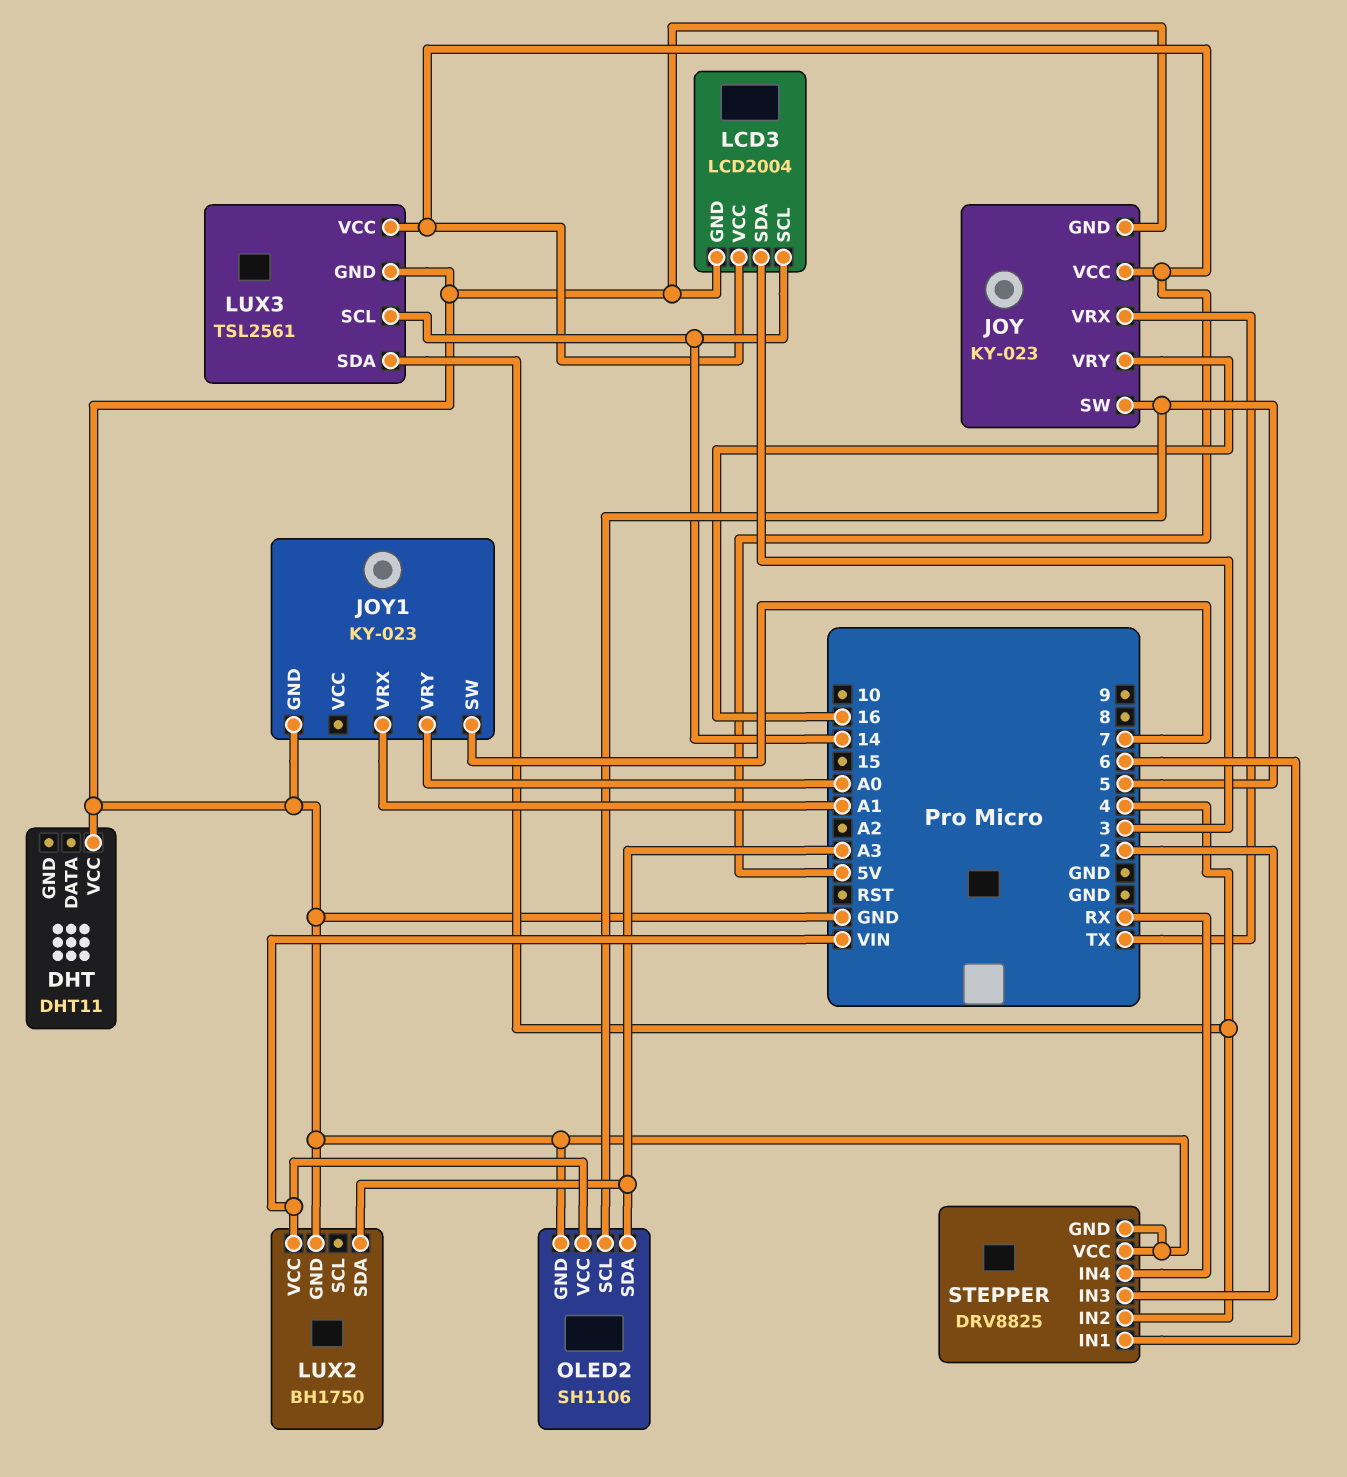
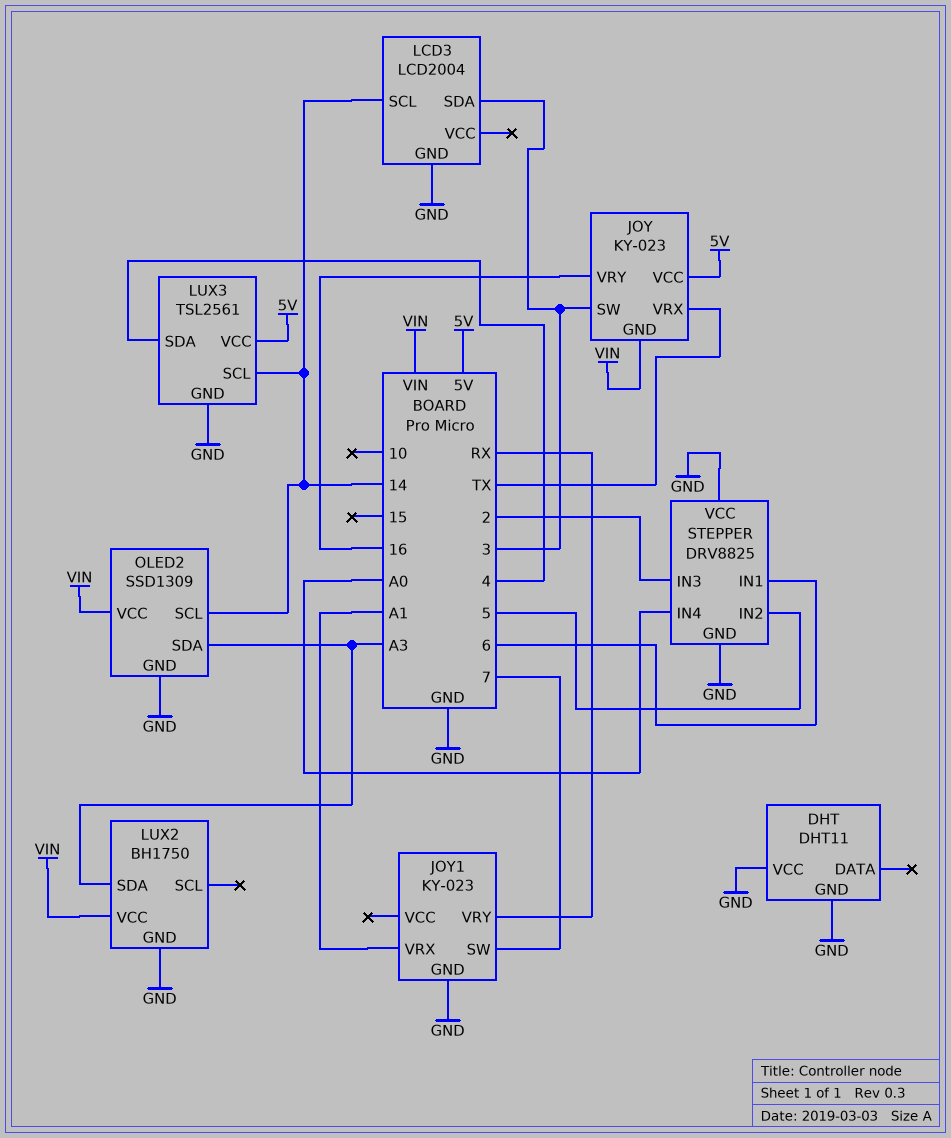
DHT pin GND: none -> GND
JOY pin GND: GND -> VIN
JOY pin SW: 5 -> 3
JOY1 pin VRY: A0 -> RX
LCD3 pin VCC: 5V -> none
OLED2: SH1106 -> SSD1309
OLED2 pin SCL: 5 -> 14
STEPPER pin IN2: 4 -> 5
STEPPER pin IN4: RX -> A0

